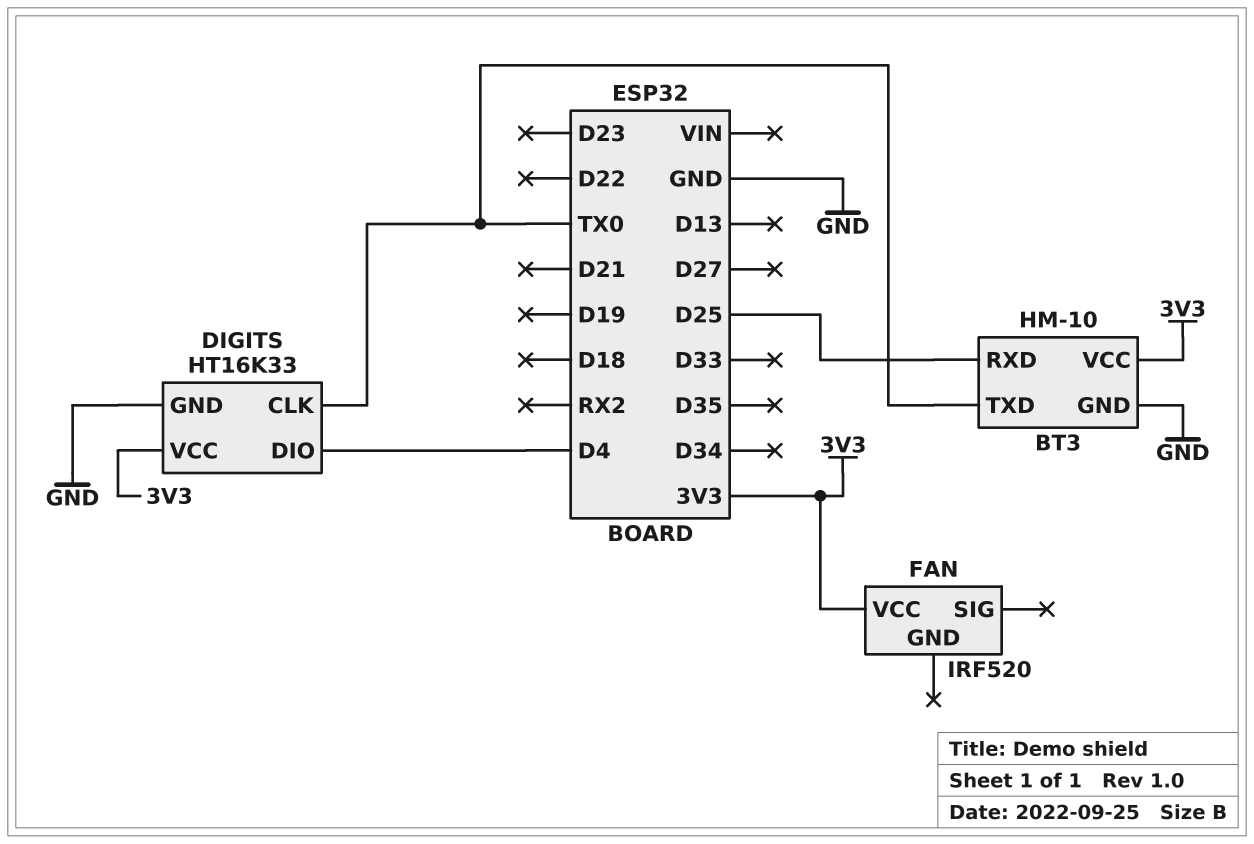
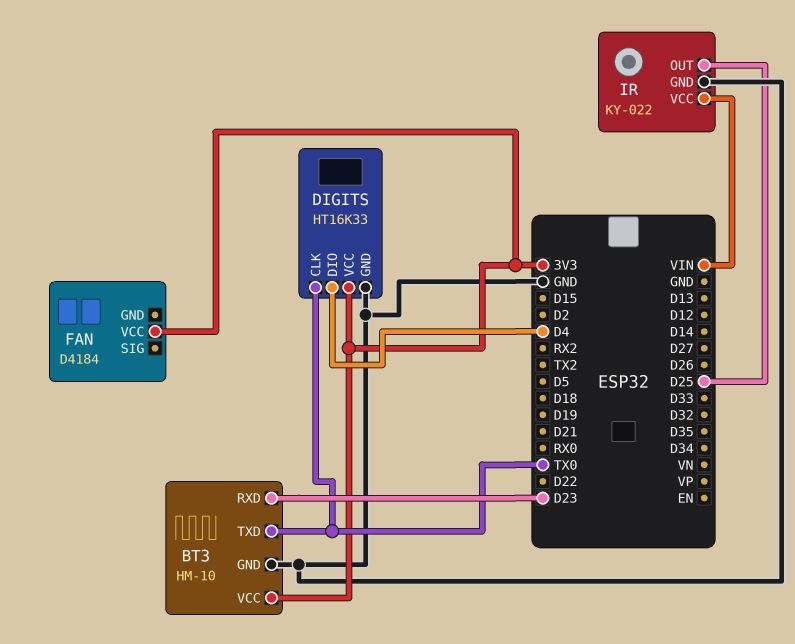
BT3 pin RXD: D25 -> D23
FAN: IRF520 -> D4184
IR: none -> KY-022
IR pin GND: none -> GND
IR pin OUT: none -> D25
IR pin VCC: none -> VIN

